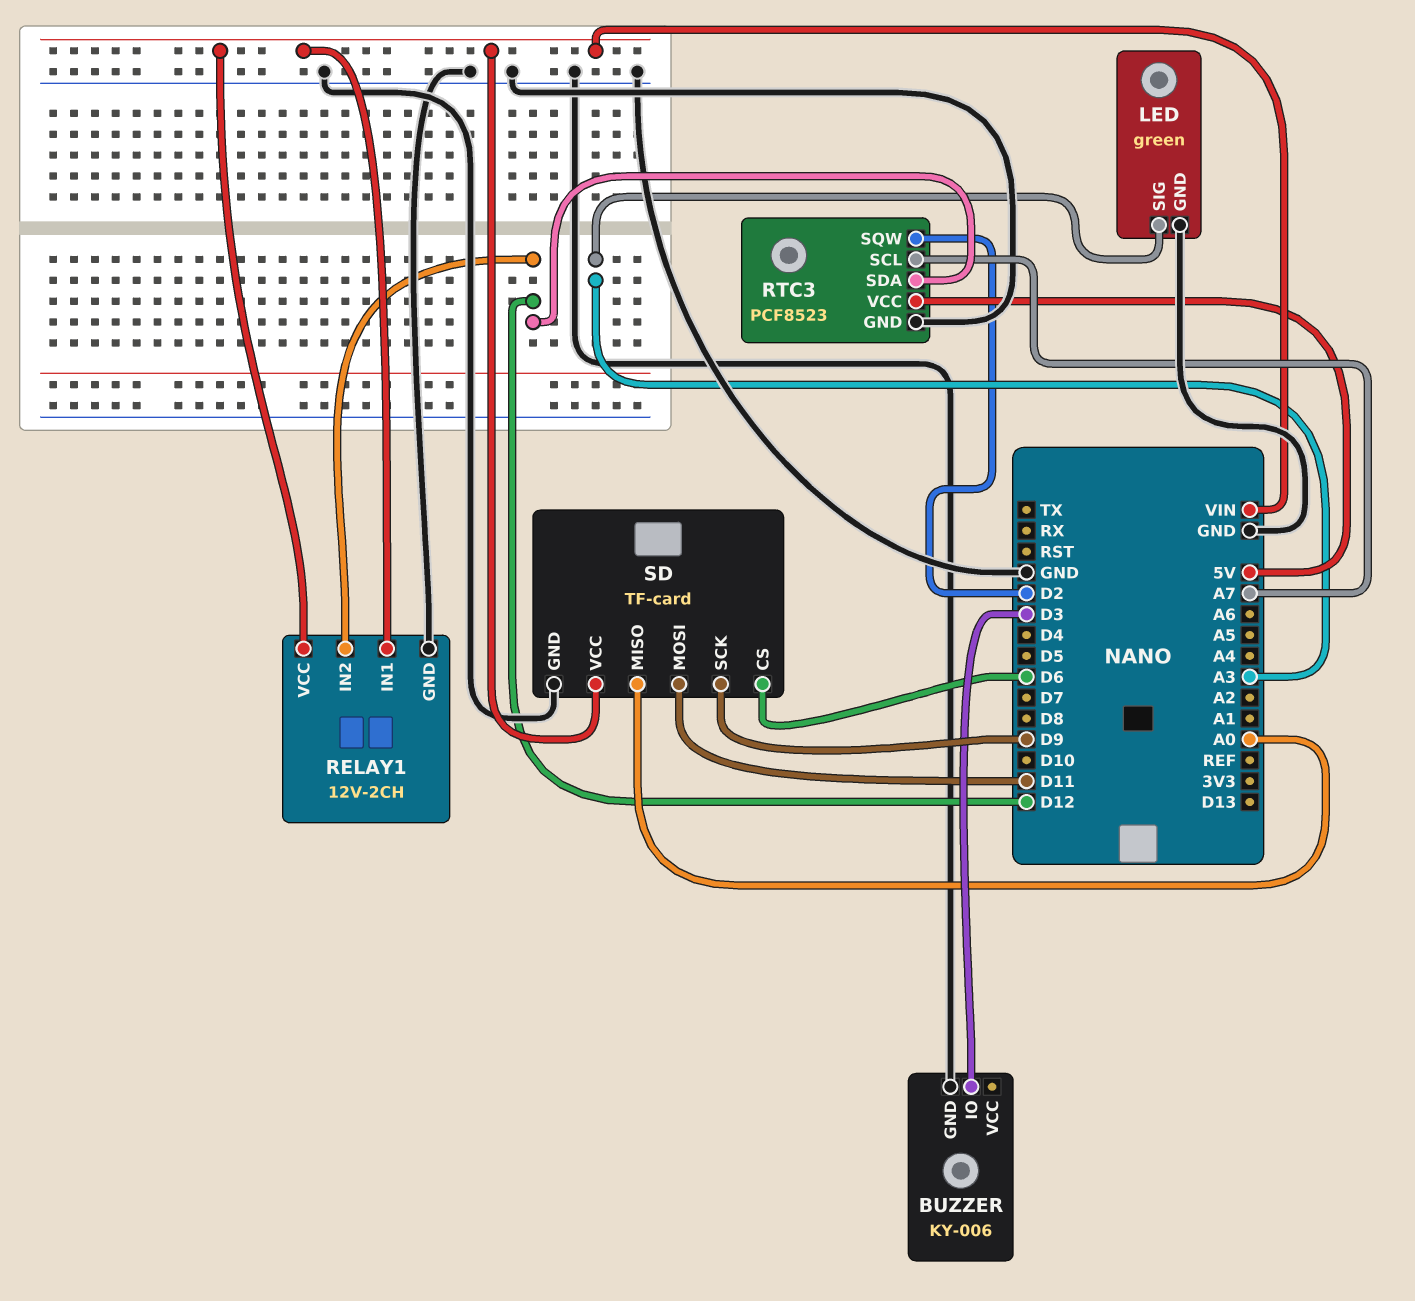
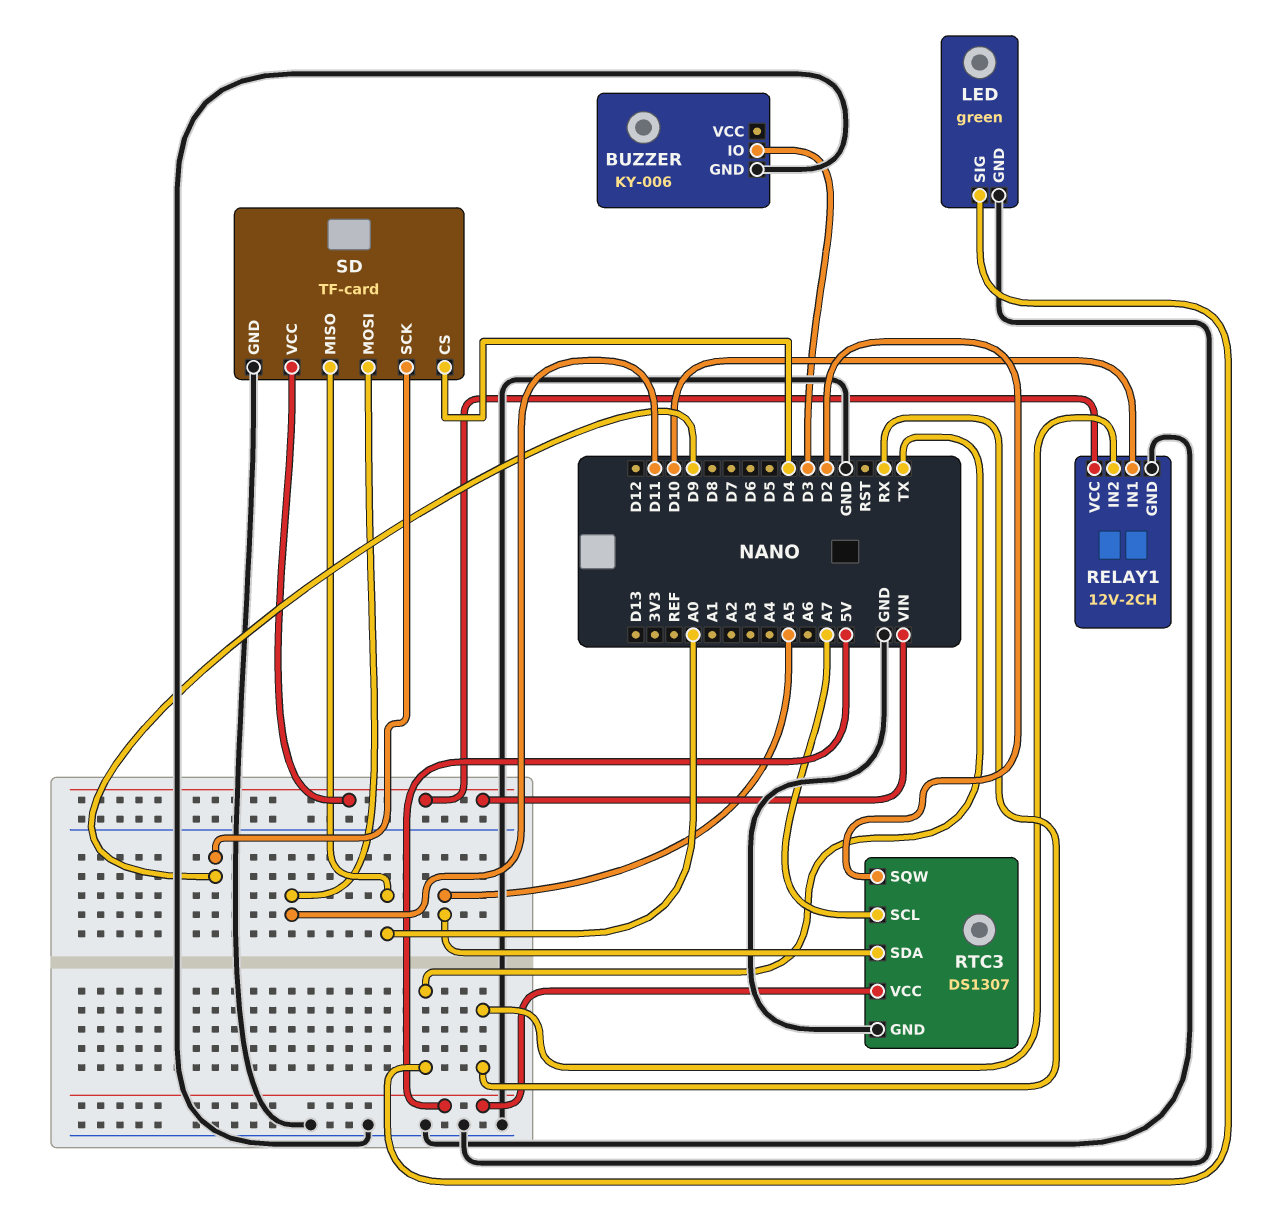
LED pin SIG: A3 -> TX
RELAY1 pin IN1: VIN -> D10
RELAY1 pin IN2: D12 -> RX
RTC3: PCF8523 -> DS1307
RTC3 pin SDA: D12 -> A5
SD pin CS: D6 -> D4

